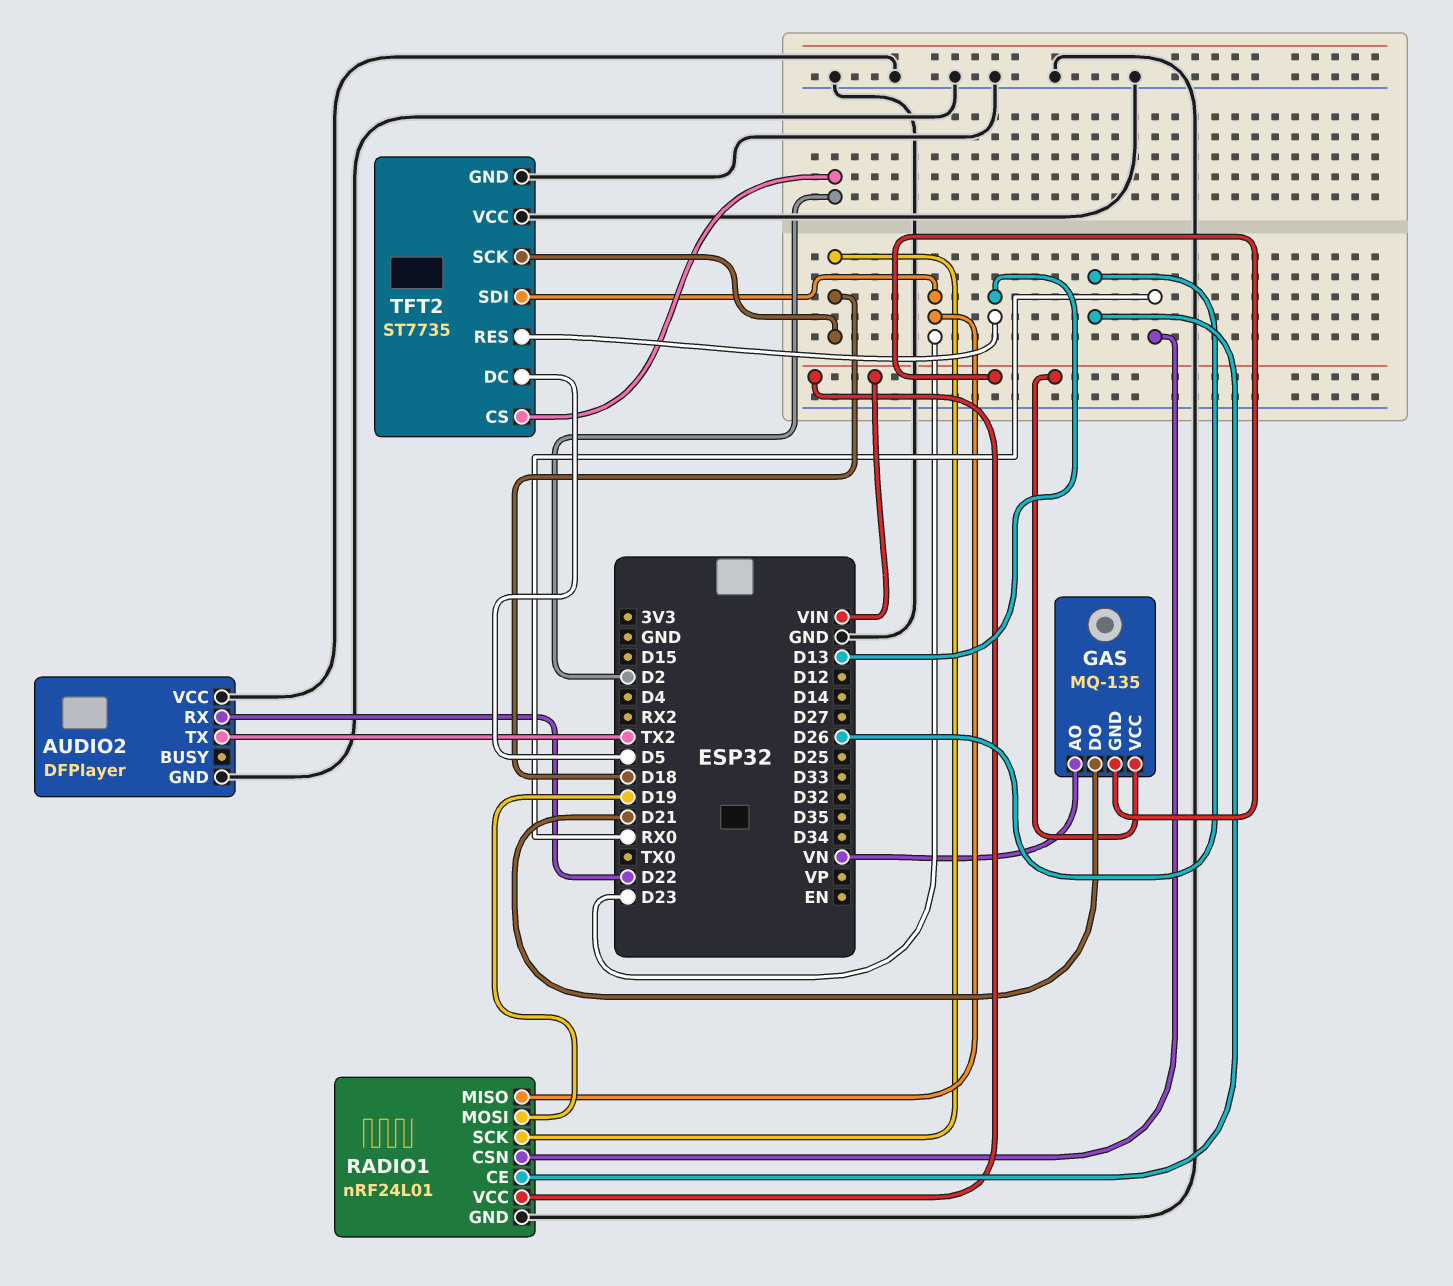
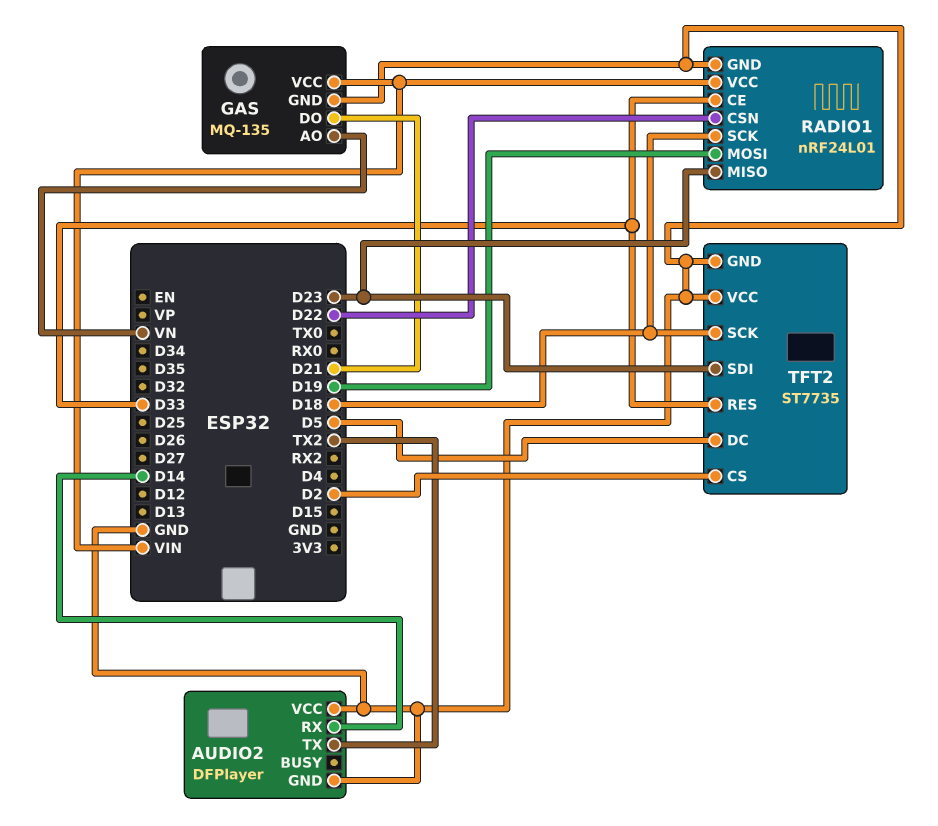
AUDIO2 pin RX: D22 -> D14
GAS pin GND: VIN -> GND
RADIO1 pin CE: D26 -> D33
RADIO1 pin CSN: RX0 -> D22
TFT2 pin RES: D13 -> D33

